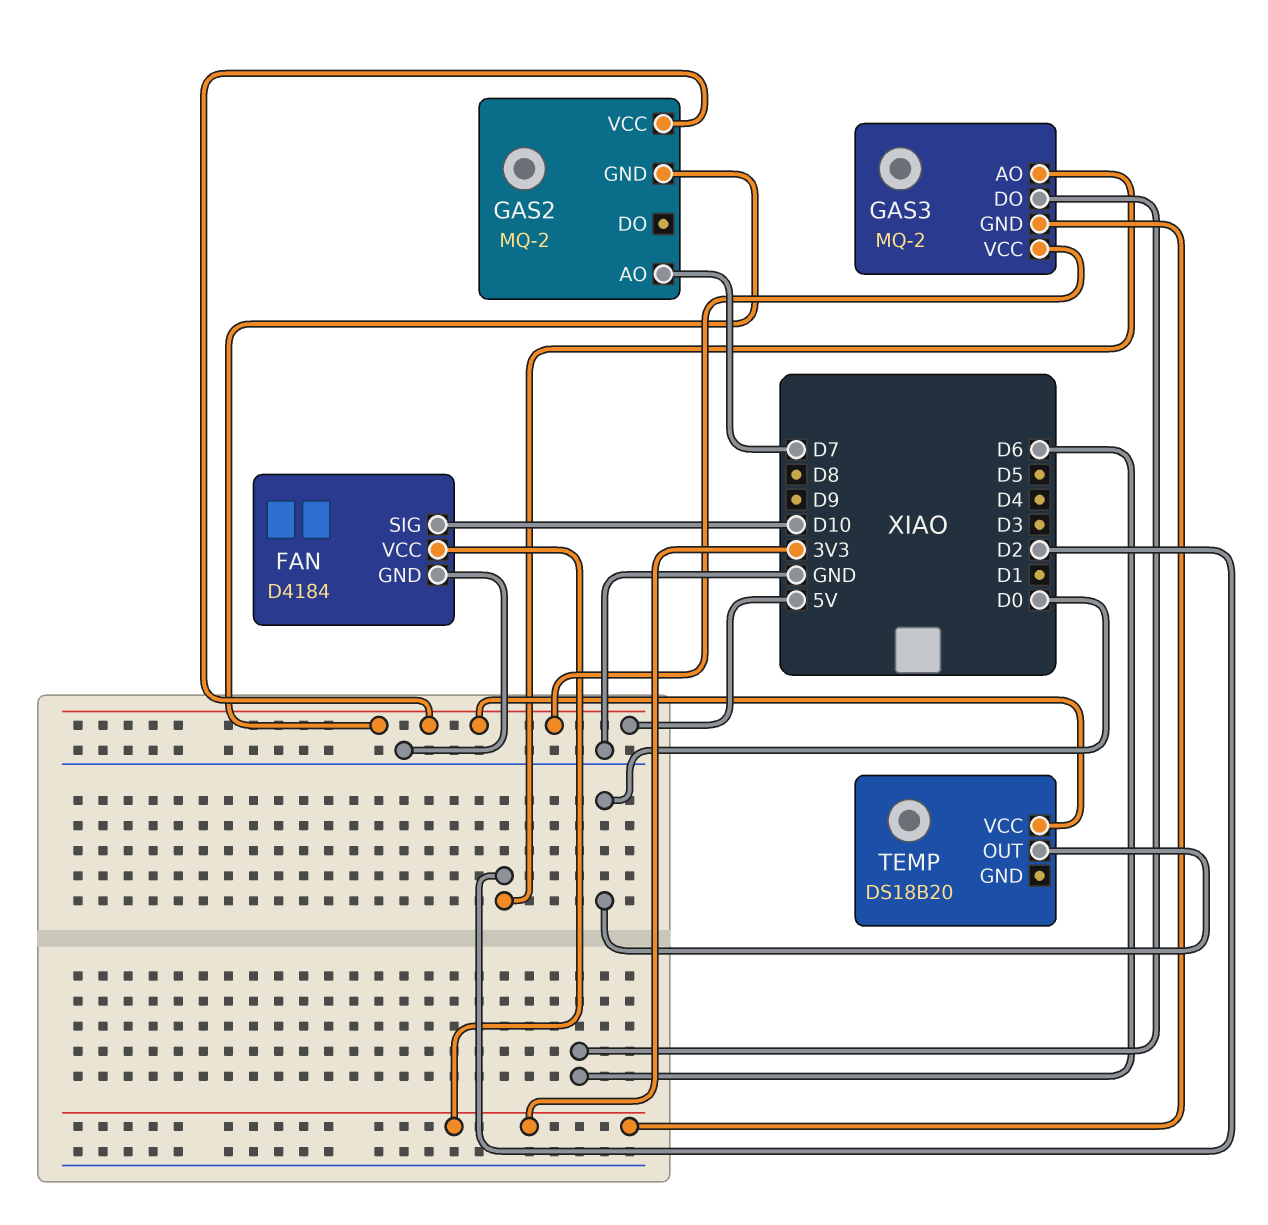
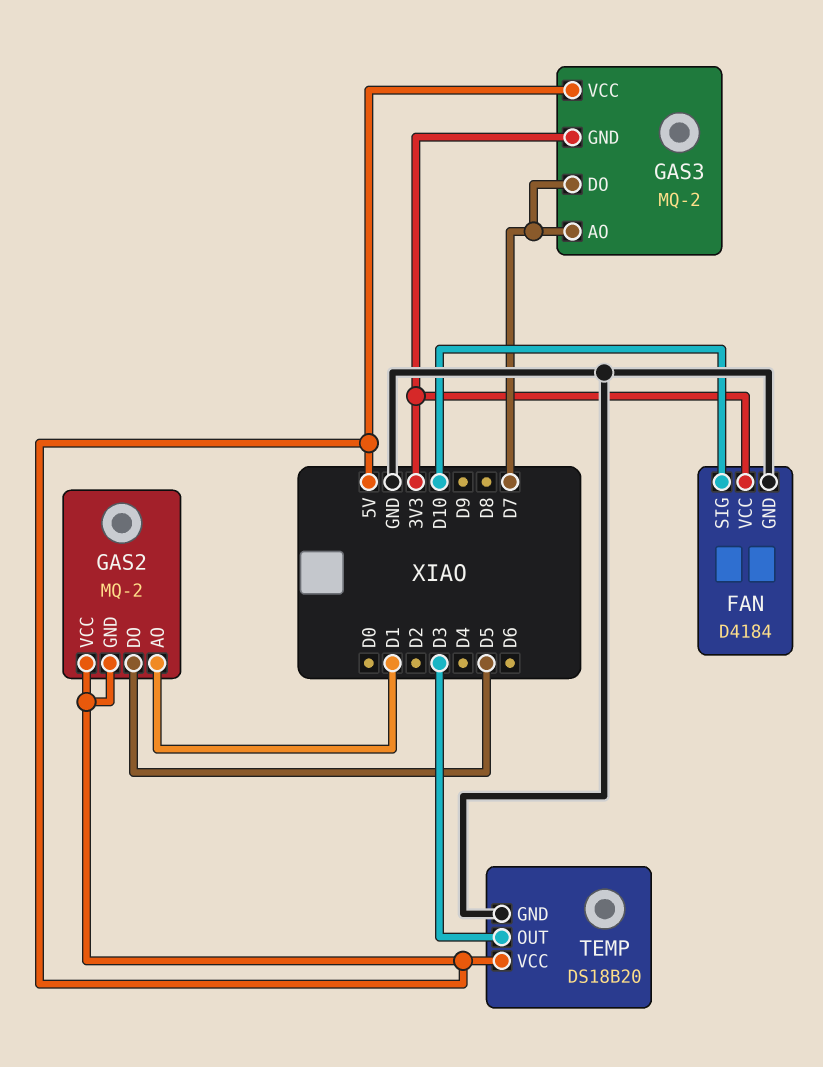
GAS2 pin AO: D7 -> D1
GAS2 pin DO: none -> D5
GAS3 pin AO: D2 -> D7
GAS3 pin DO: D6 -> D7
TEMP pin GND: none -> GND
TEMP pin OUT: D0 -> D3

